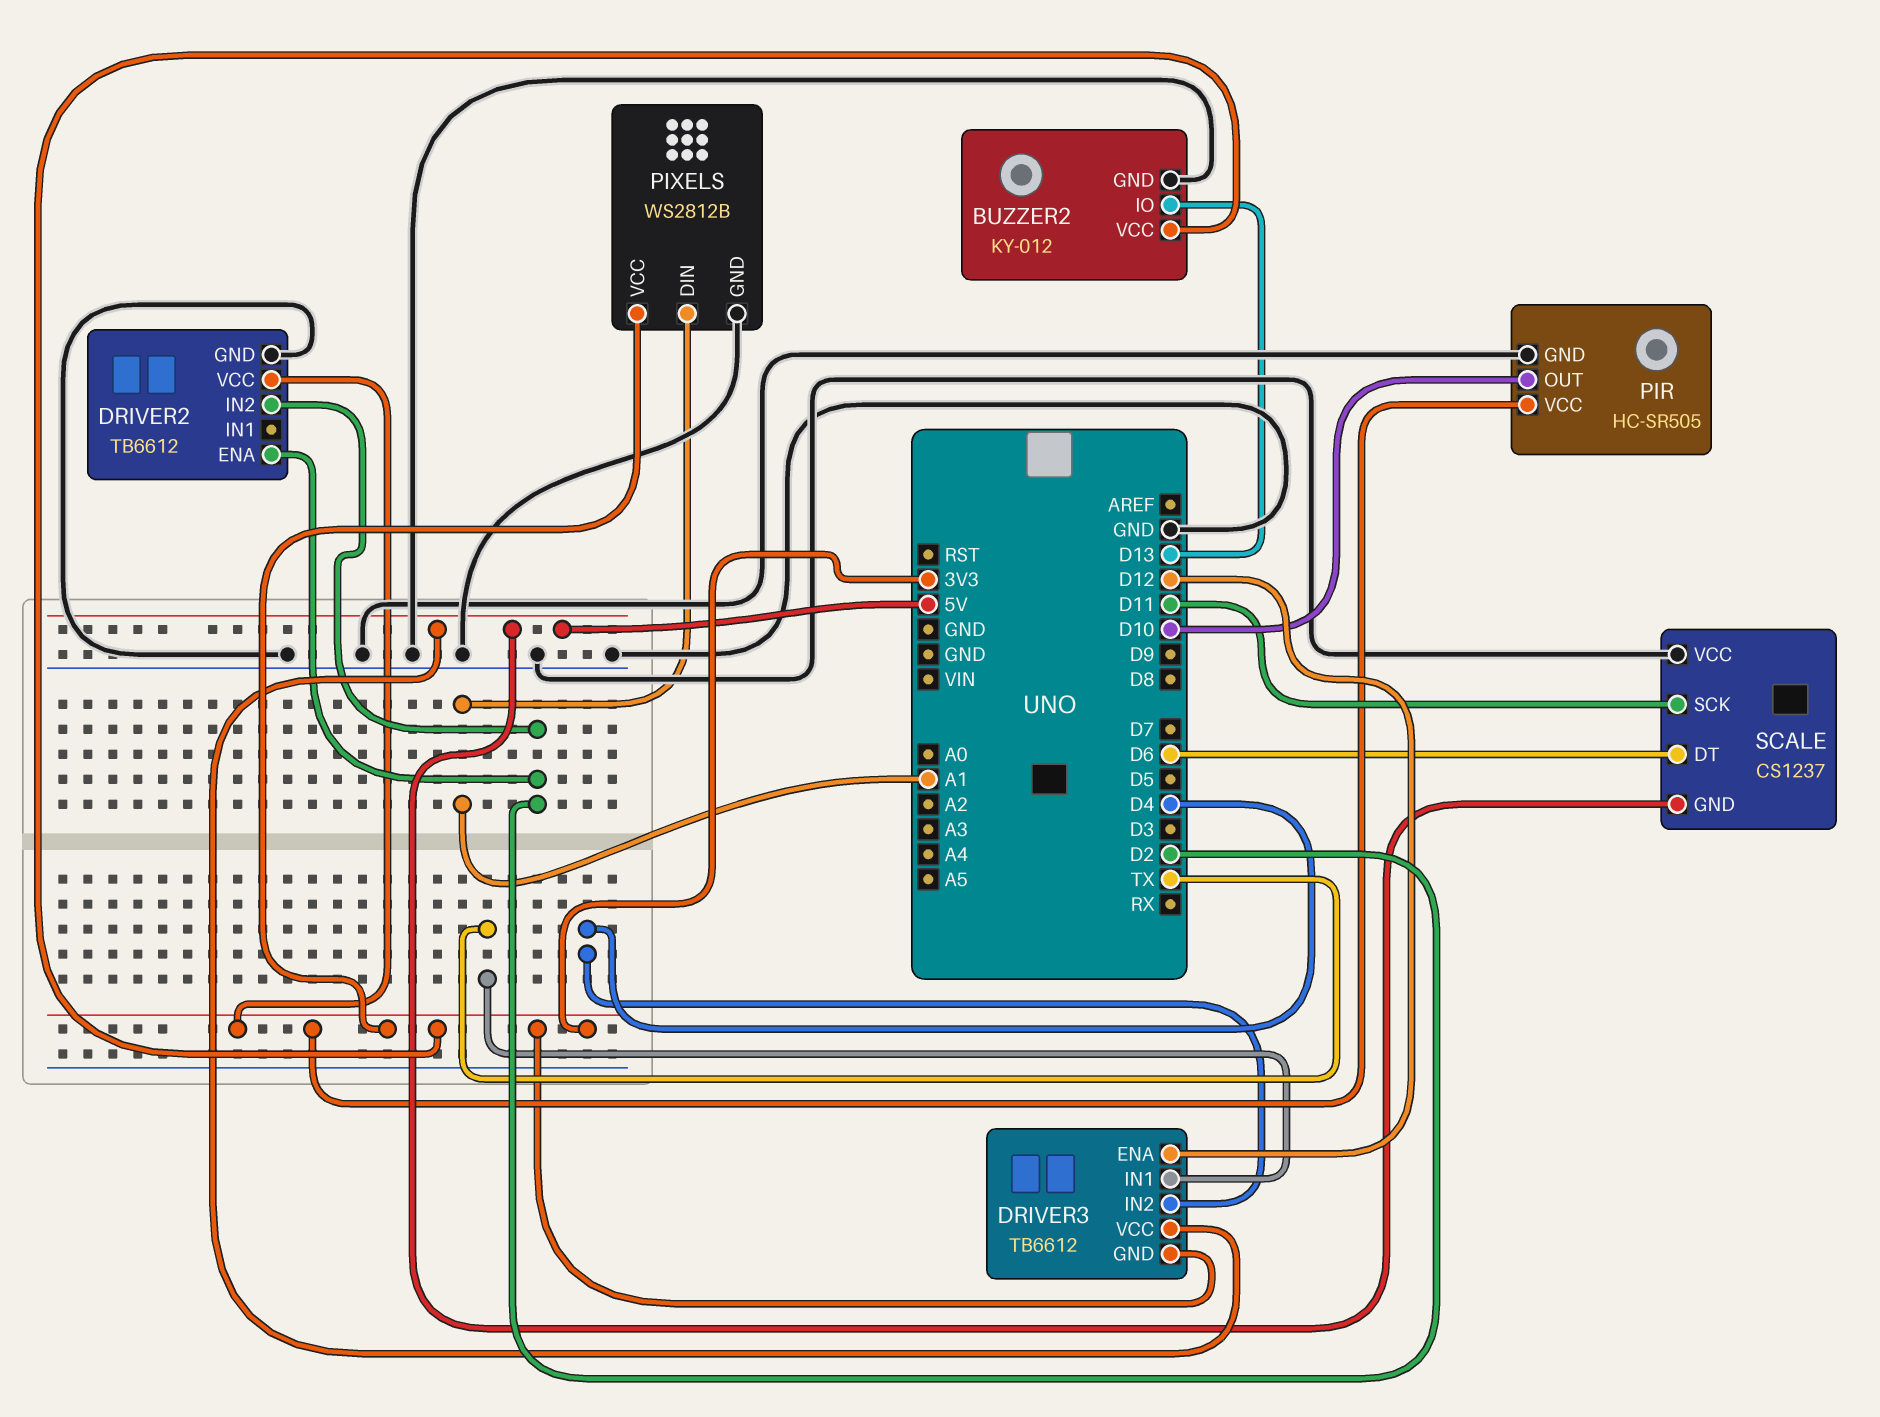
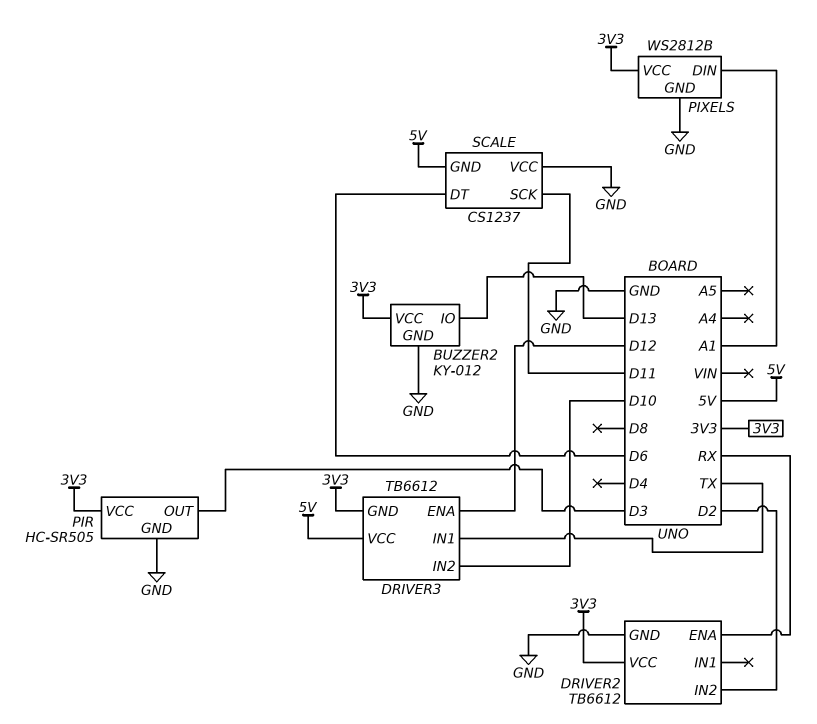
DRIVER2 pin ENA: D2 -> RX
DRIVER3 pin IN2: D4 -> D10
PIR pin OUT: D10 -> D3

